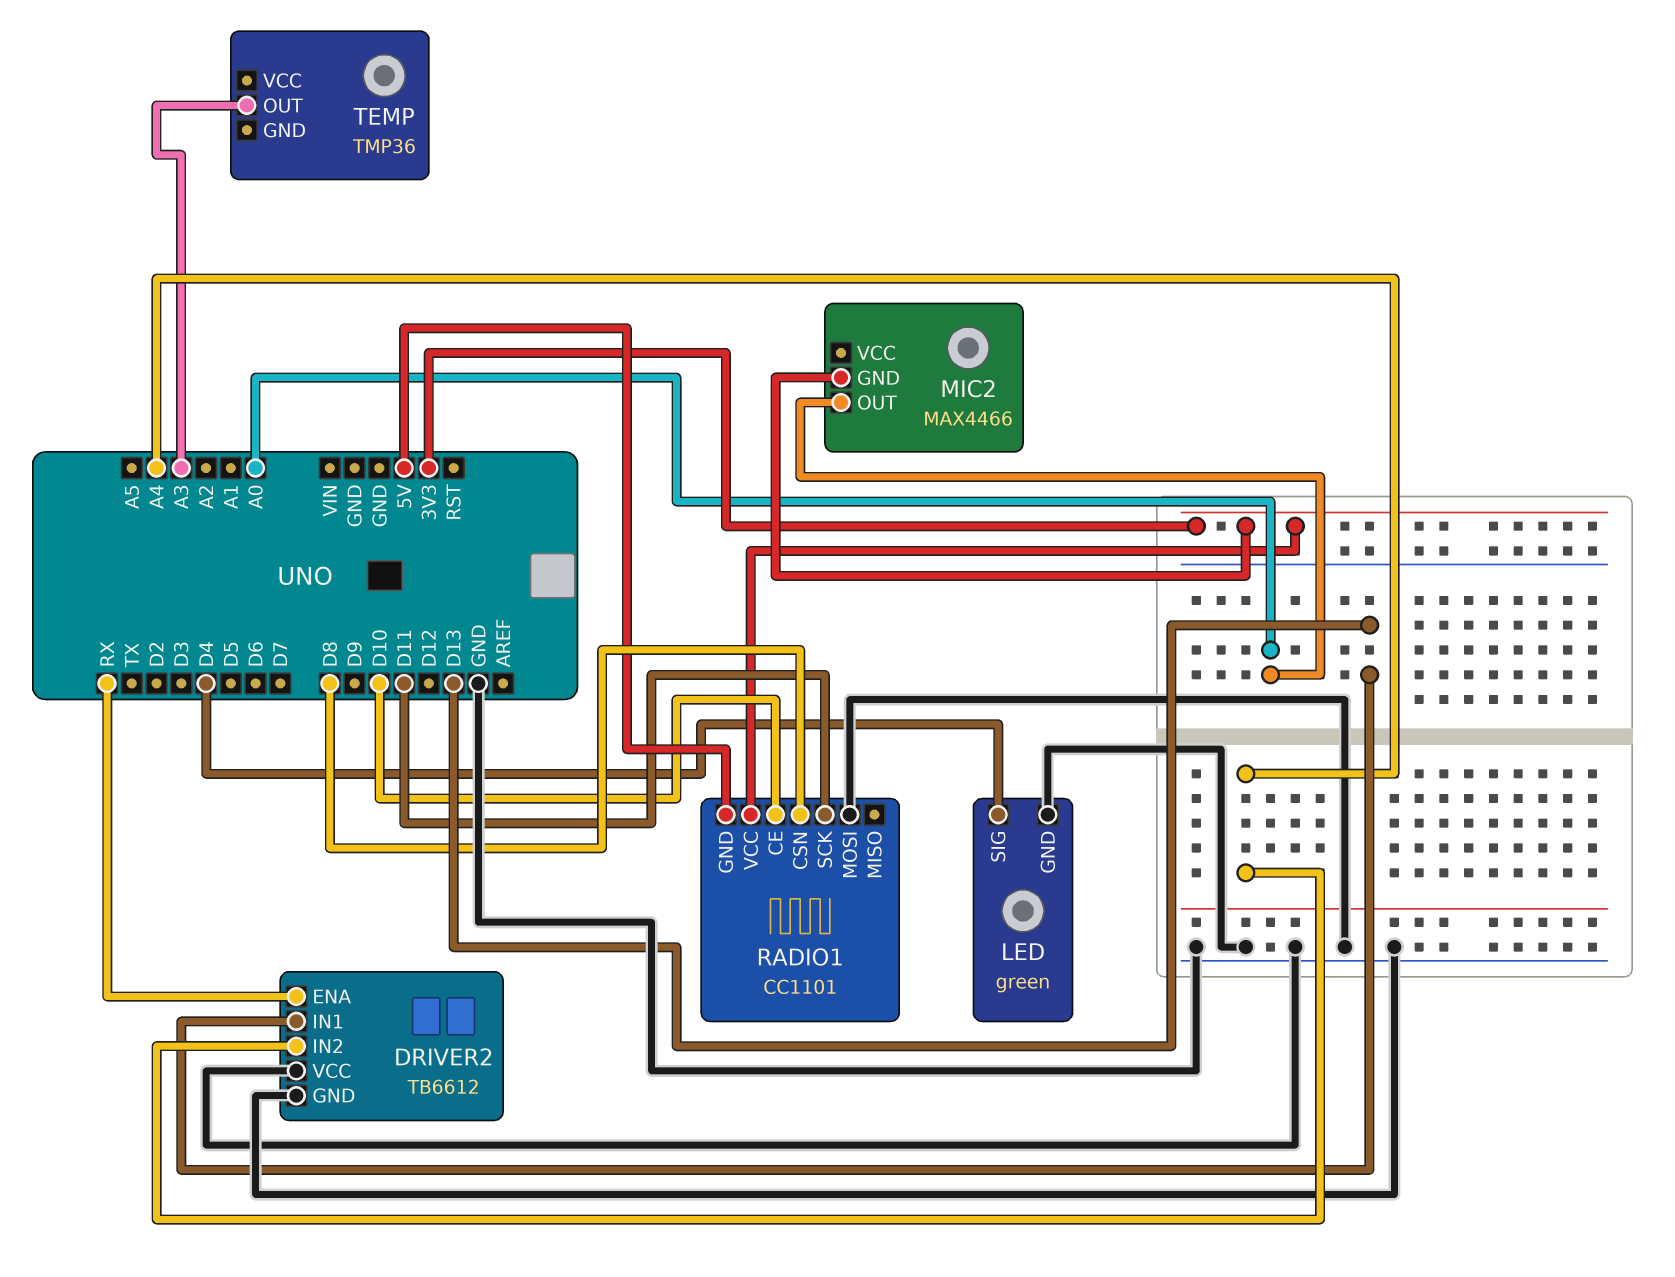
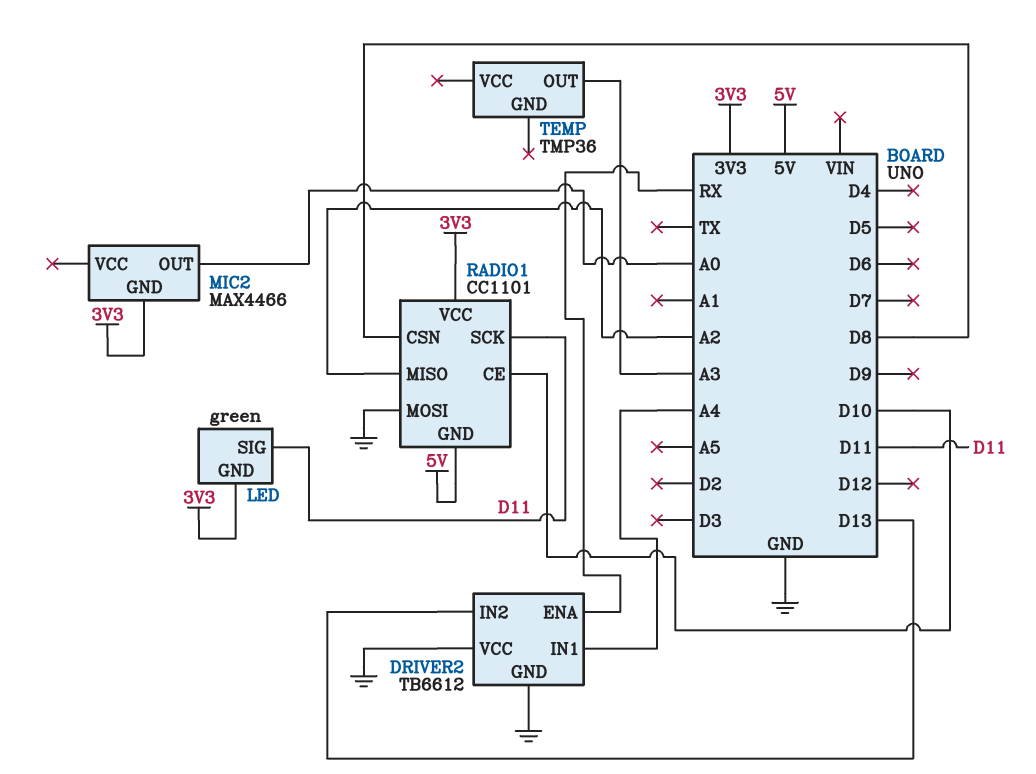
DRIVER2 pin IN1: D13 -> A4
DRIVER2 pin IN2: A4 -> D13
LED pin GND: GND -> 3V3
LED pin SIG: D4 -> D11
RADIO1 pin MISO: none -> A2

